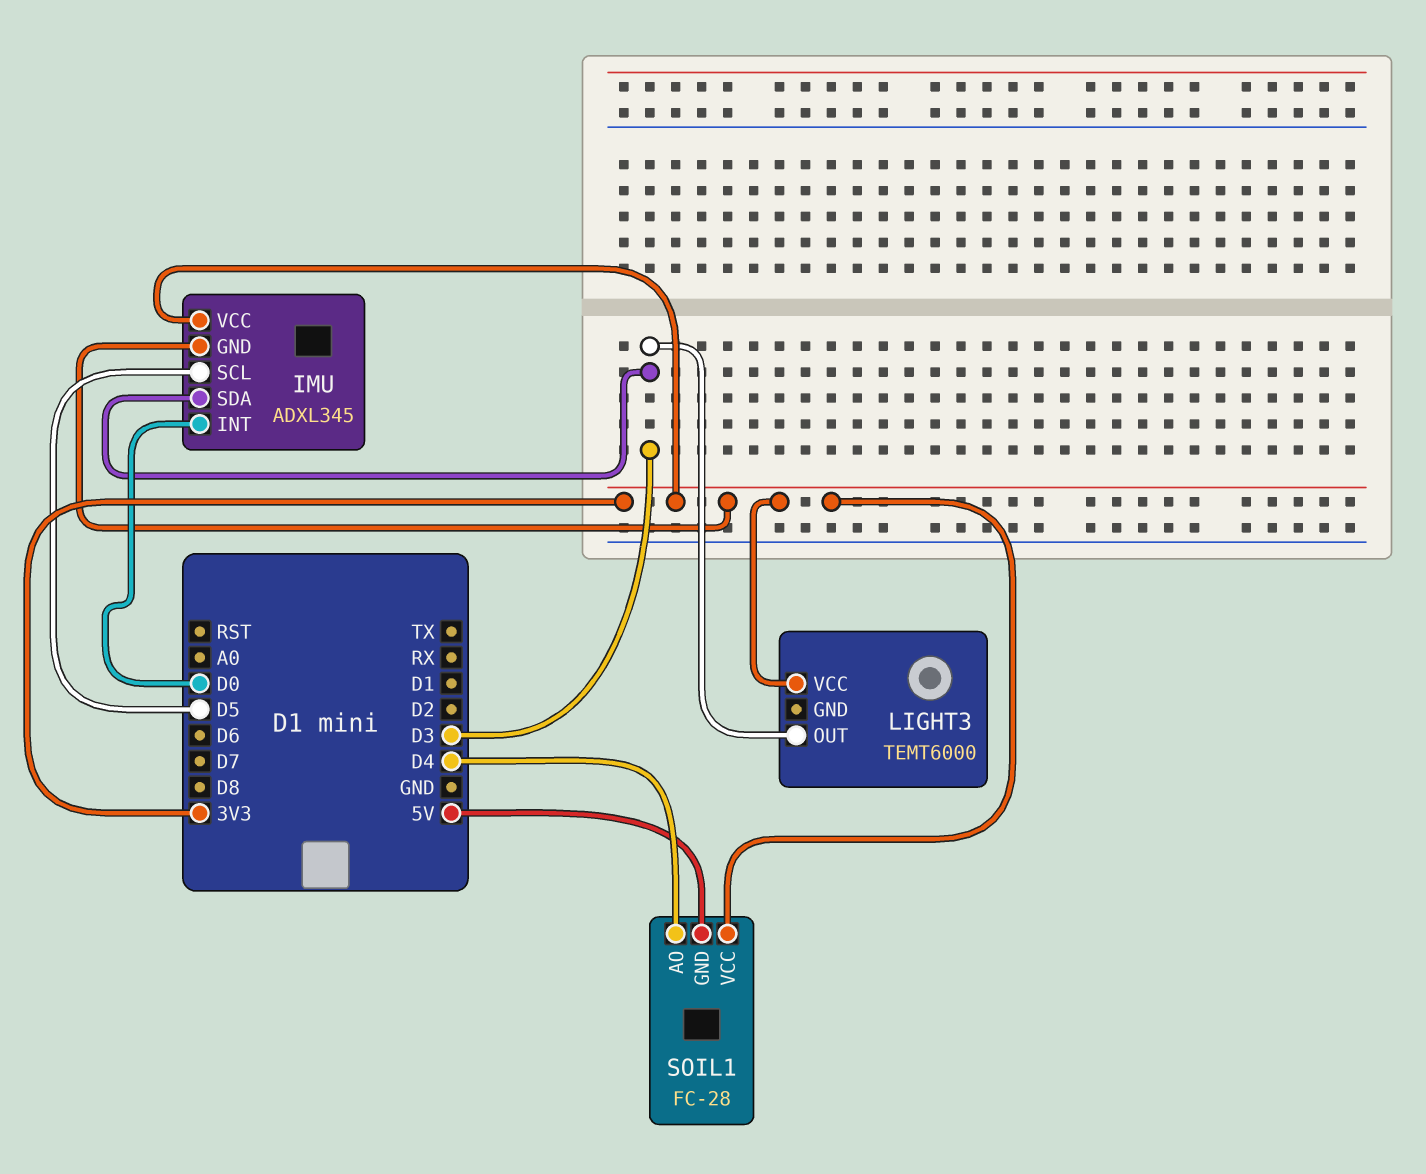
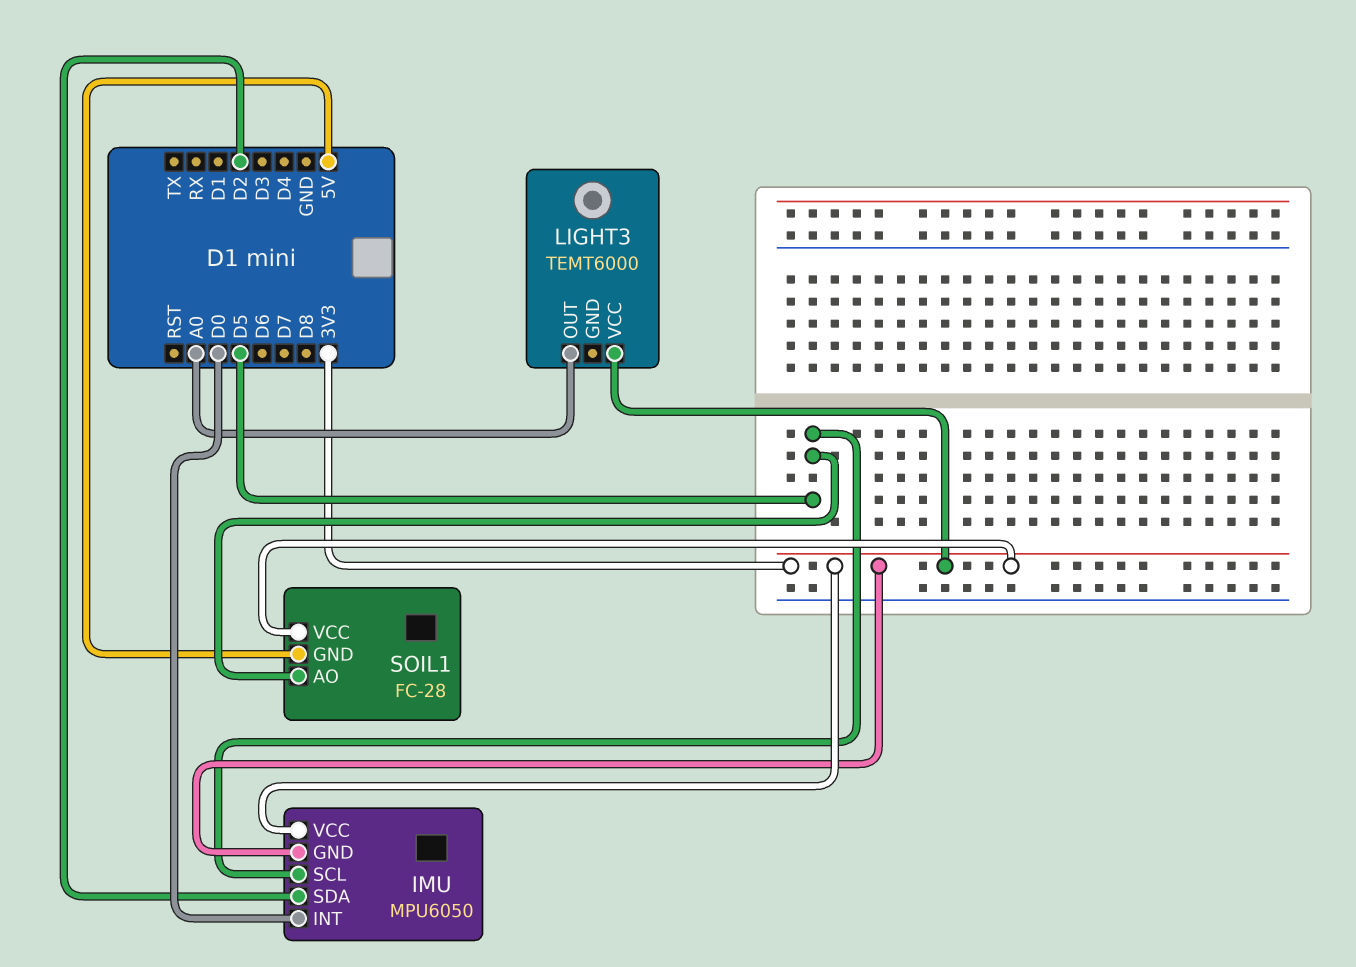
IMU: ADXL345 -> MPU6050
IMU pin SDA: D3 -> D2
LIGHT3 pin OUT: D3 -> A0
SOIL1 pin AO: D4 -> D5

